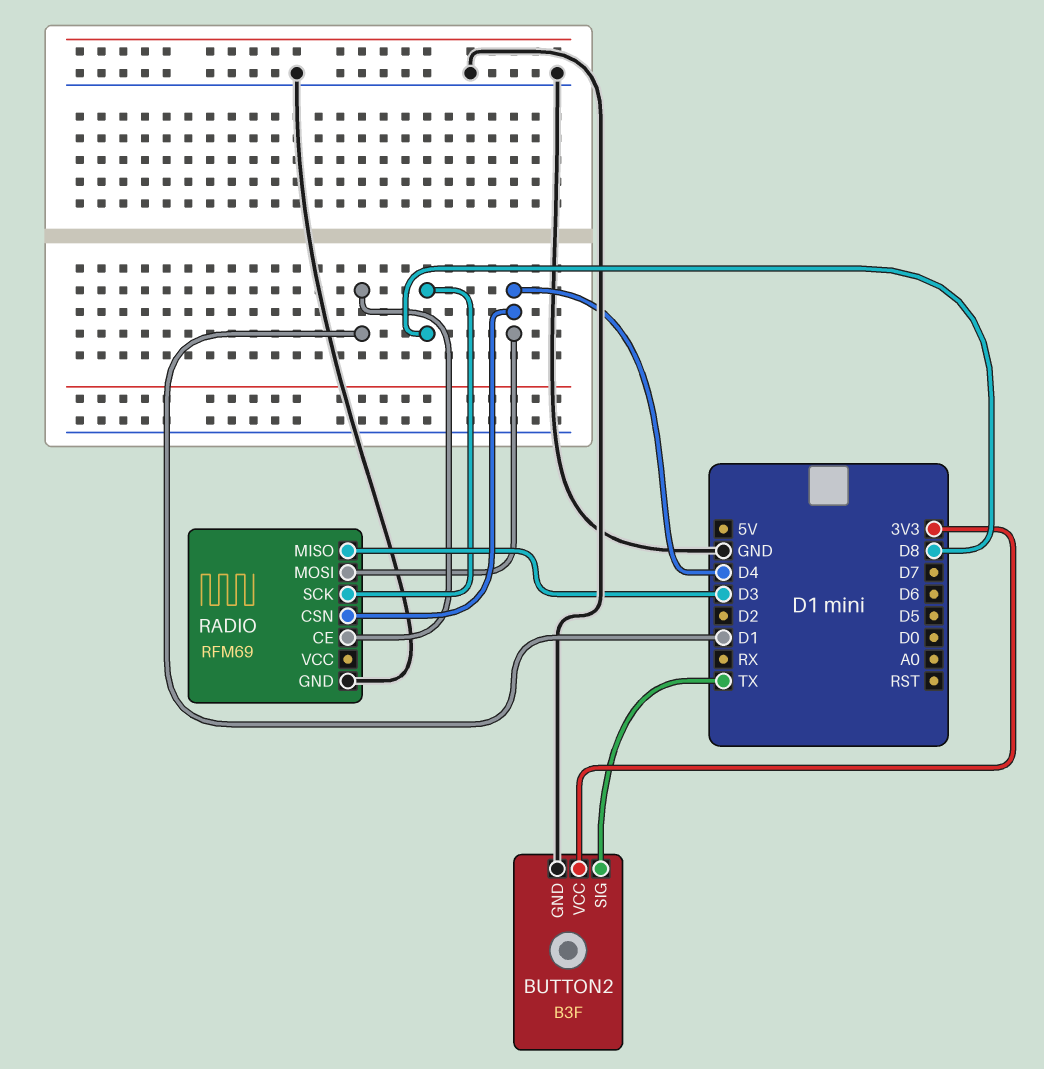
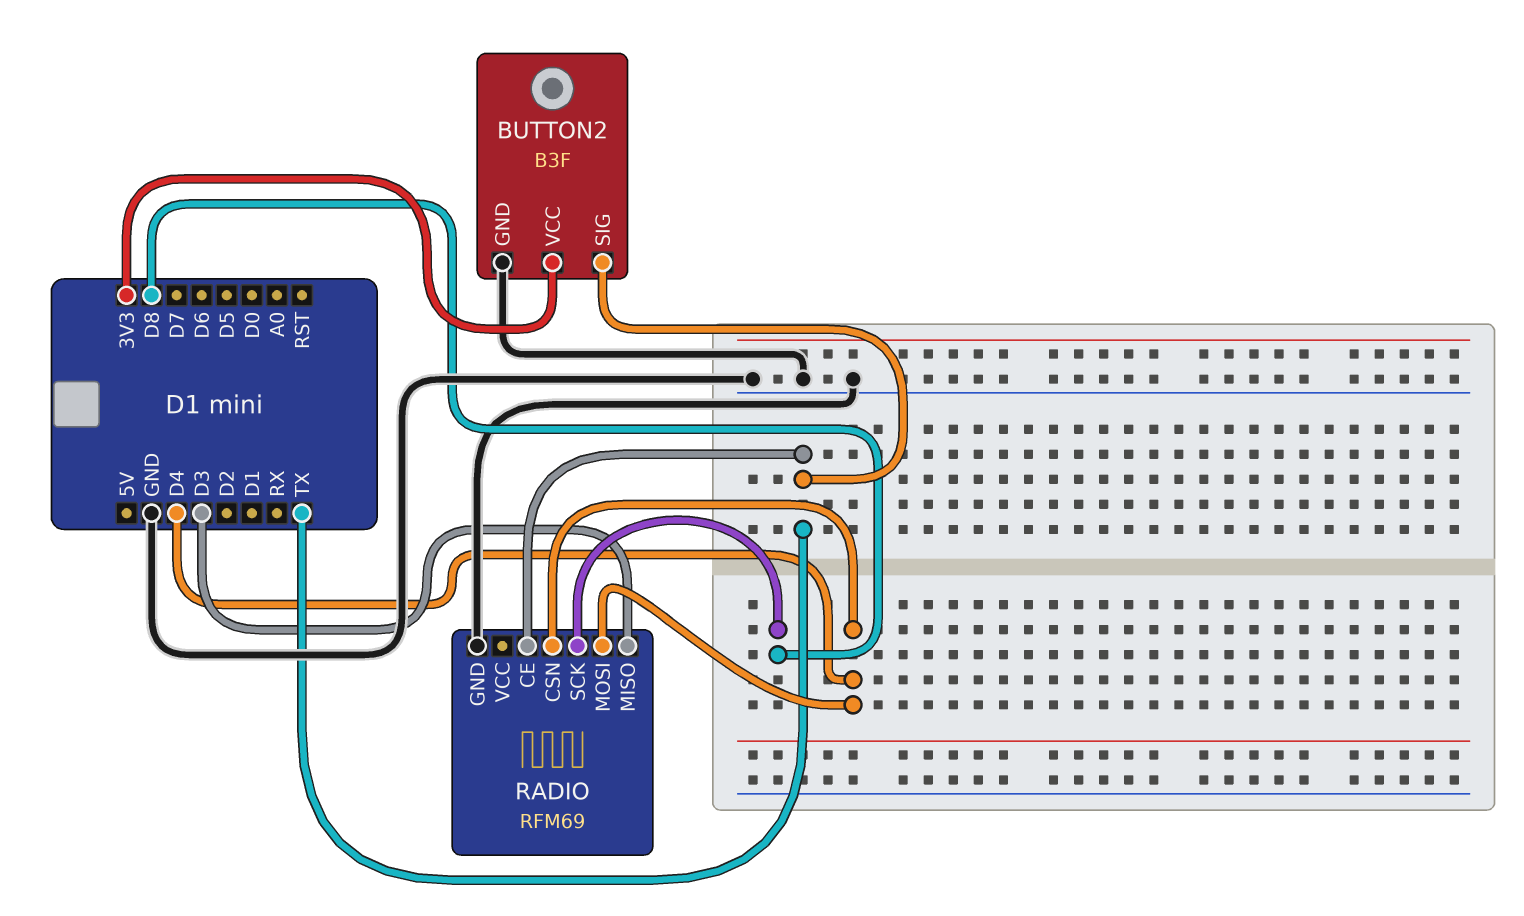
RADIO pin CE: D1 -> TX

